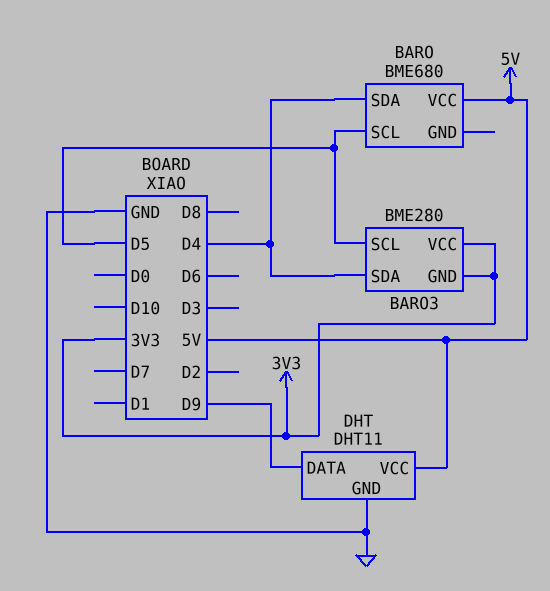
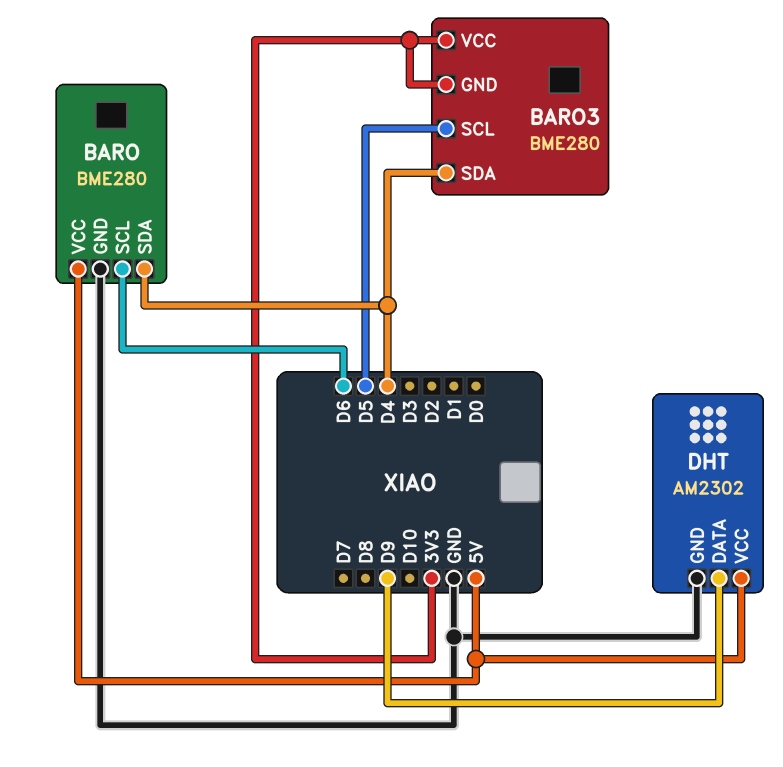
BARO: BME680 -> BME280
BARO pin GND: none -> GND
BARO pin SCL: D5 -> D6
DHT: DHT11 -> AM2302

